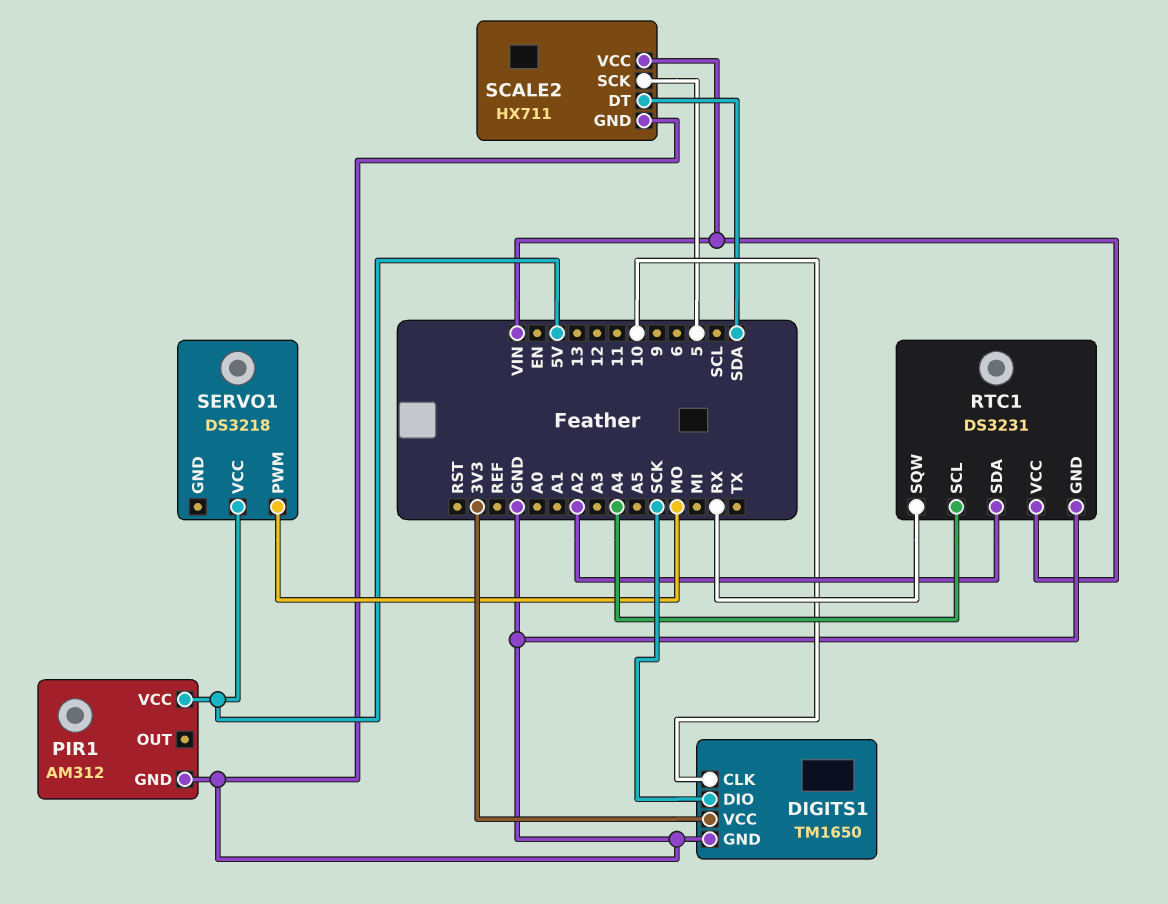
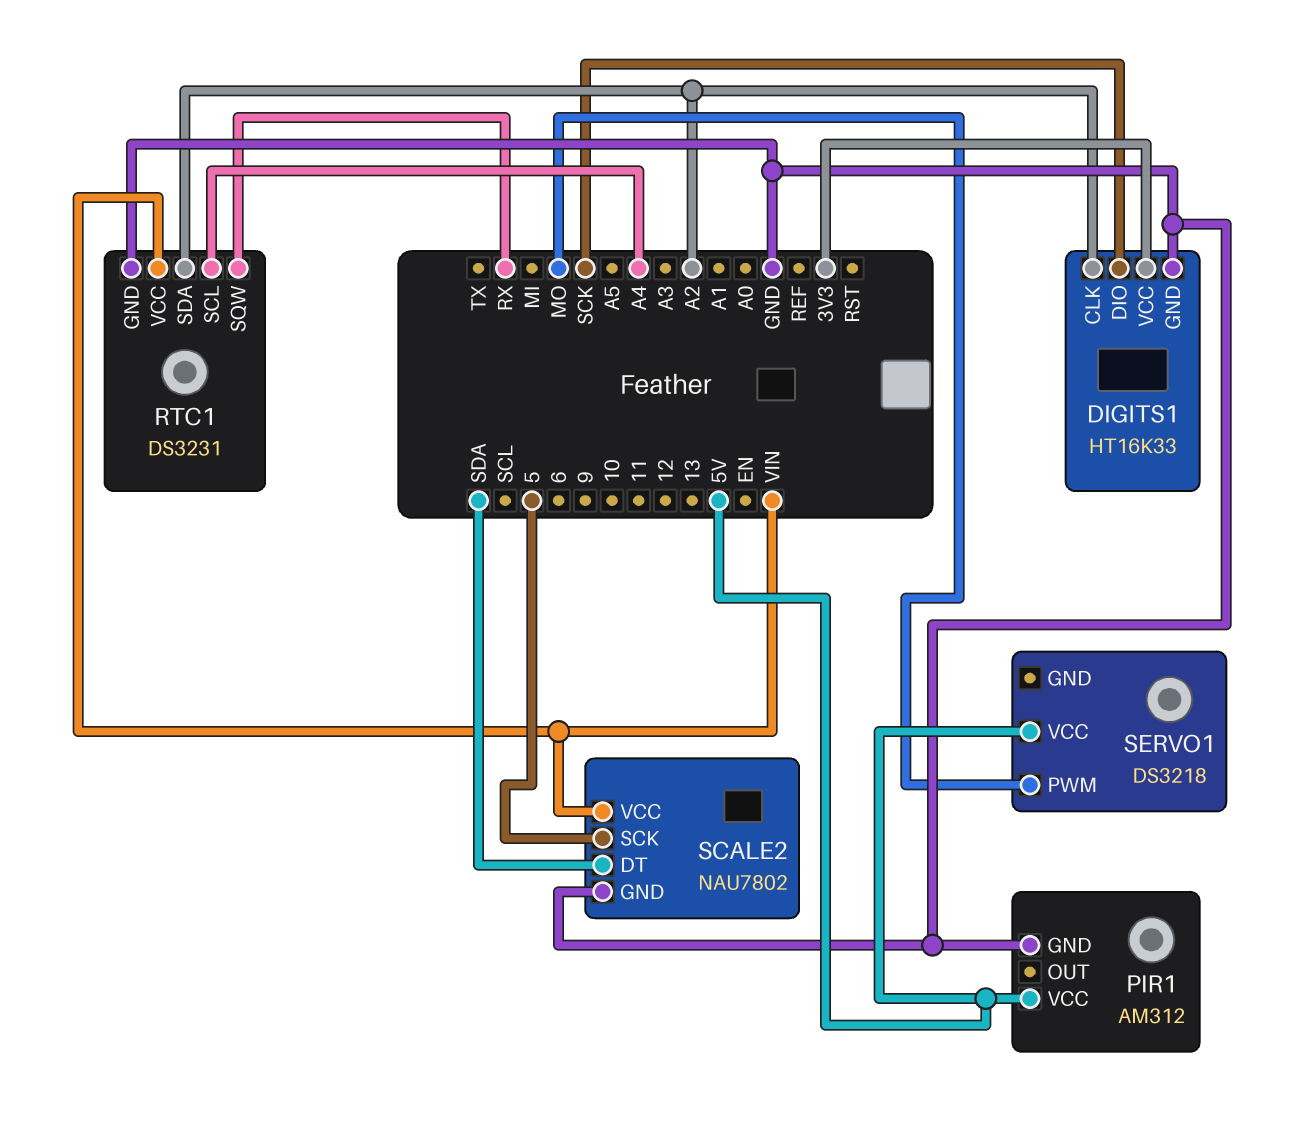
DIGITS1: TM1650 -> HT16K33
DIGITS1 pin CLK: 10 -> A2
SCALE2: HX711 -> NAU7802

